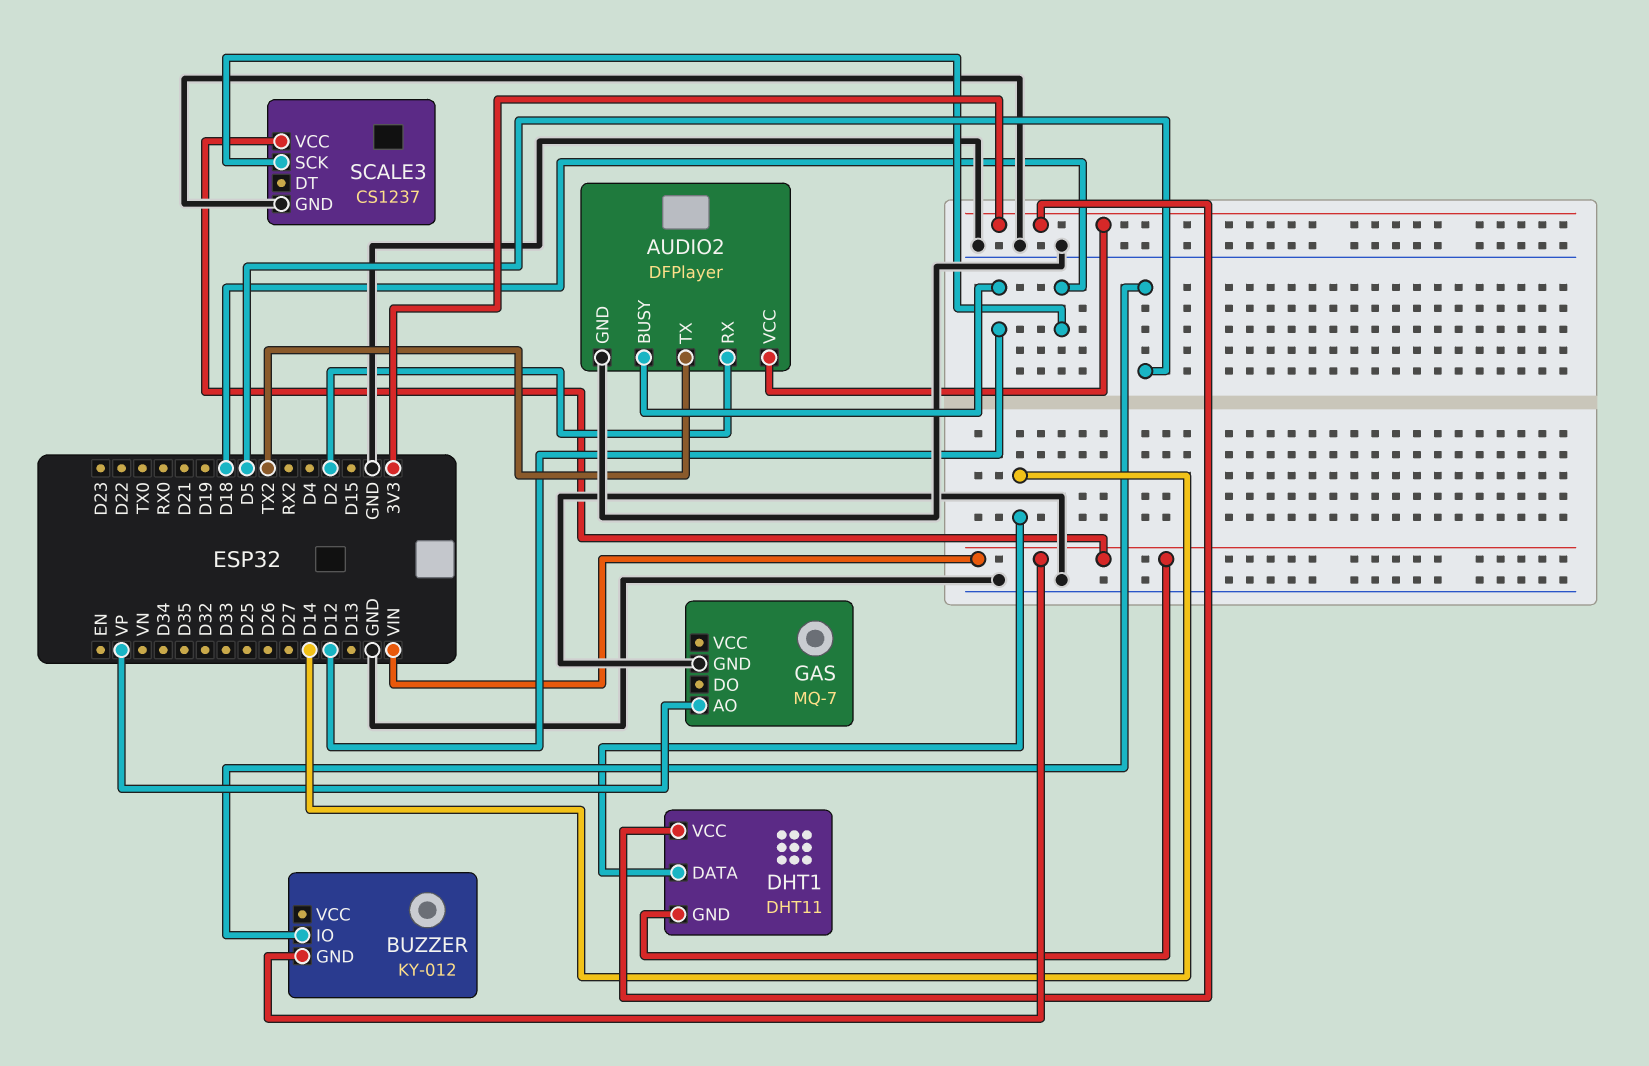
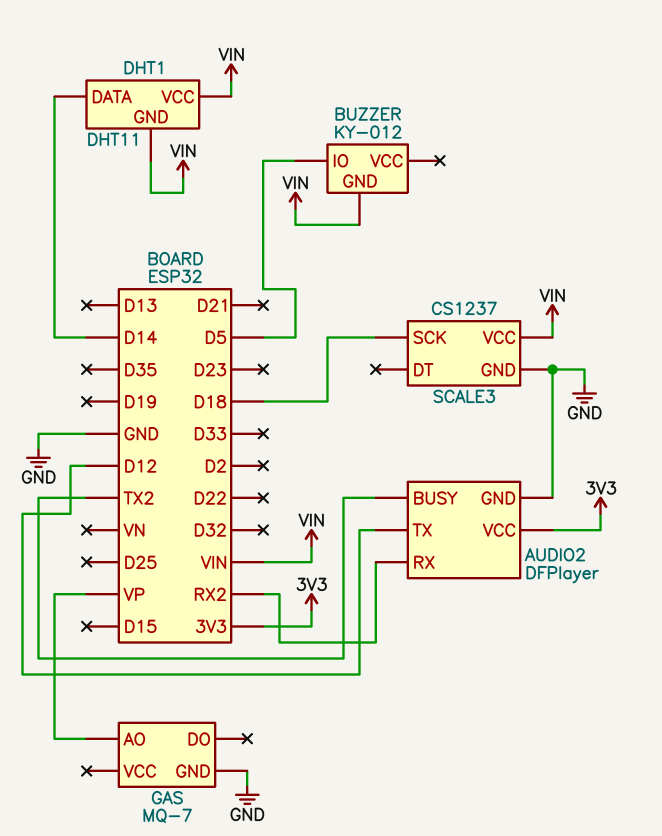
AUDIO2 pin BUSY: D12 -> TX2
AUDIO2 pin RX: D2 -> RX2
AUDIO2 pin TX: TX2 -> D12
DHT1 pin VCC: 3V3 -> VIN

